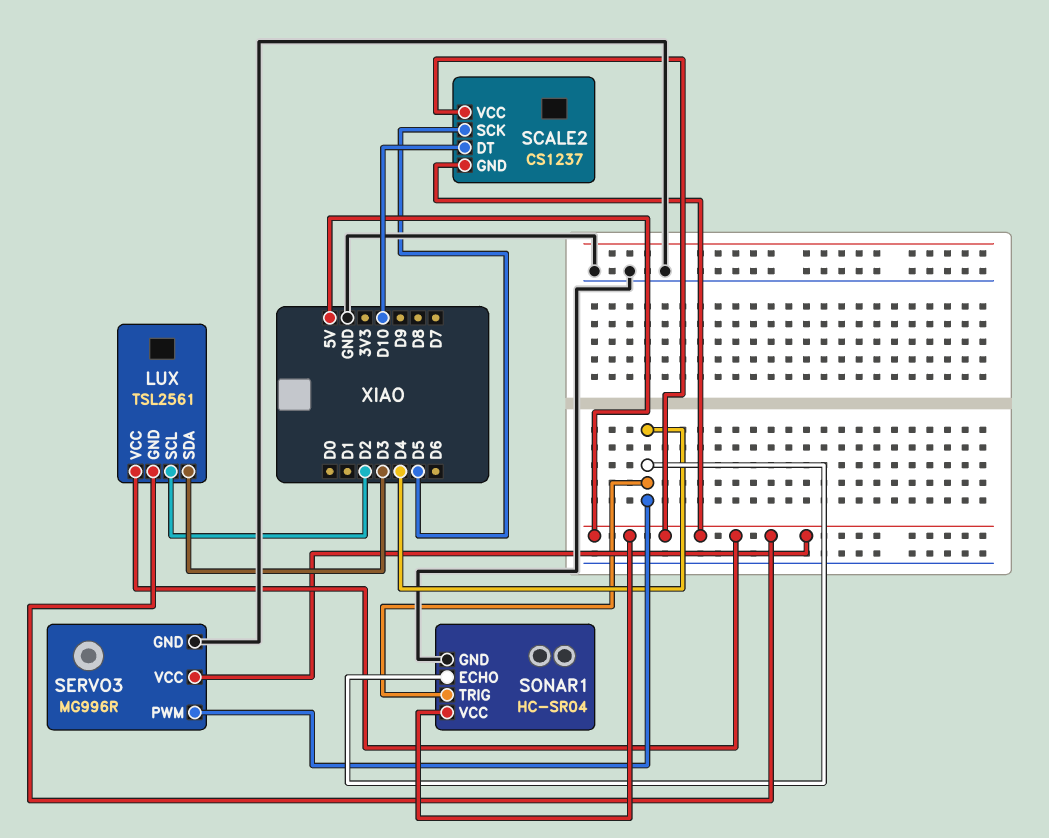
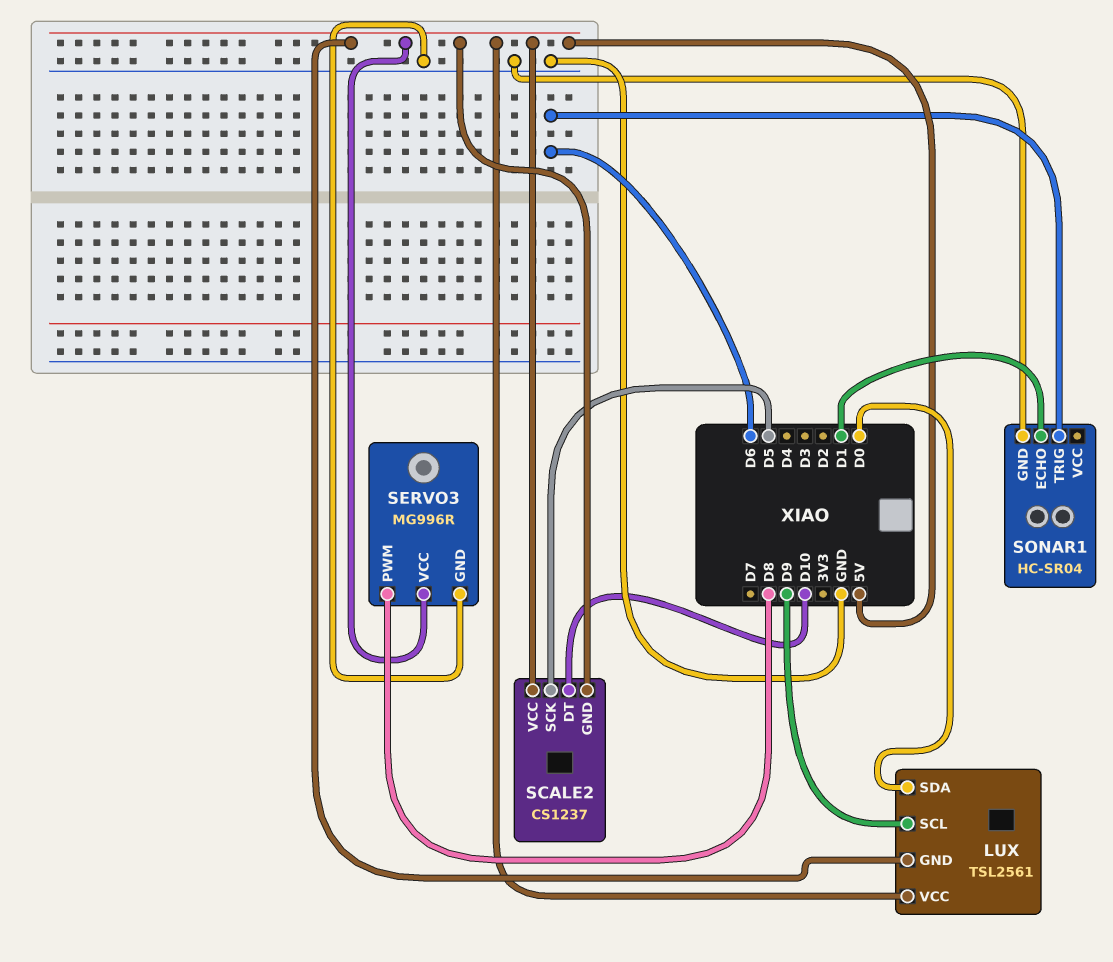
LUX pin SCL: D2 -> D9
LUX pin SDA: D3 -> D0
SERVO3 pin PWM: D4 -> D8
SONAR1 pin ECHO: D4 -> D1
SONAR1 pin TRIG: D4 -> D6
SONAR1 pin VCC: 5V -> none

